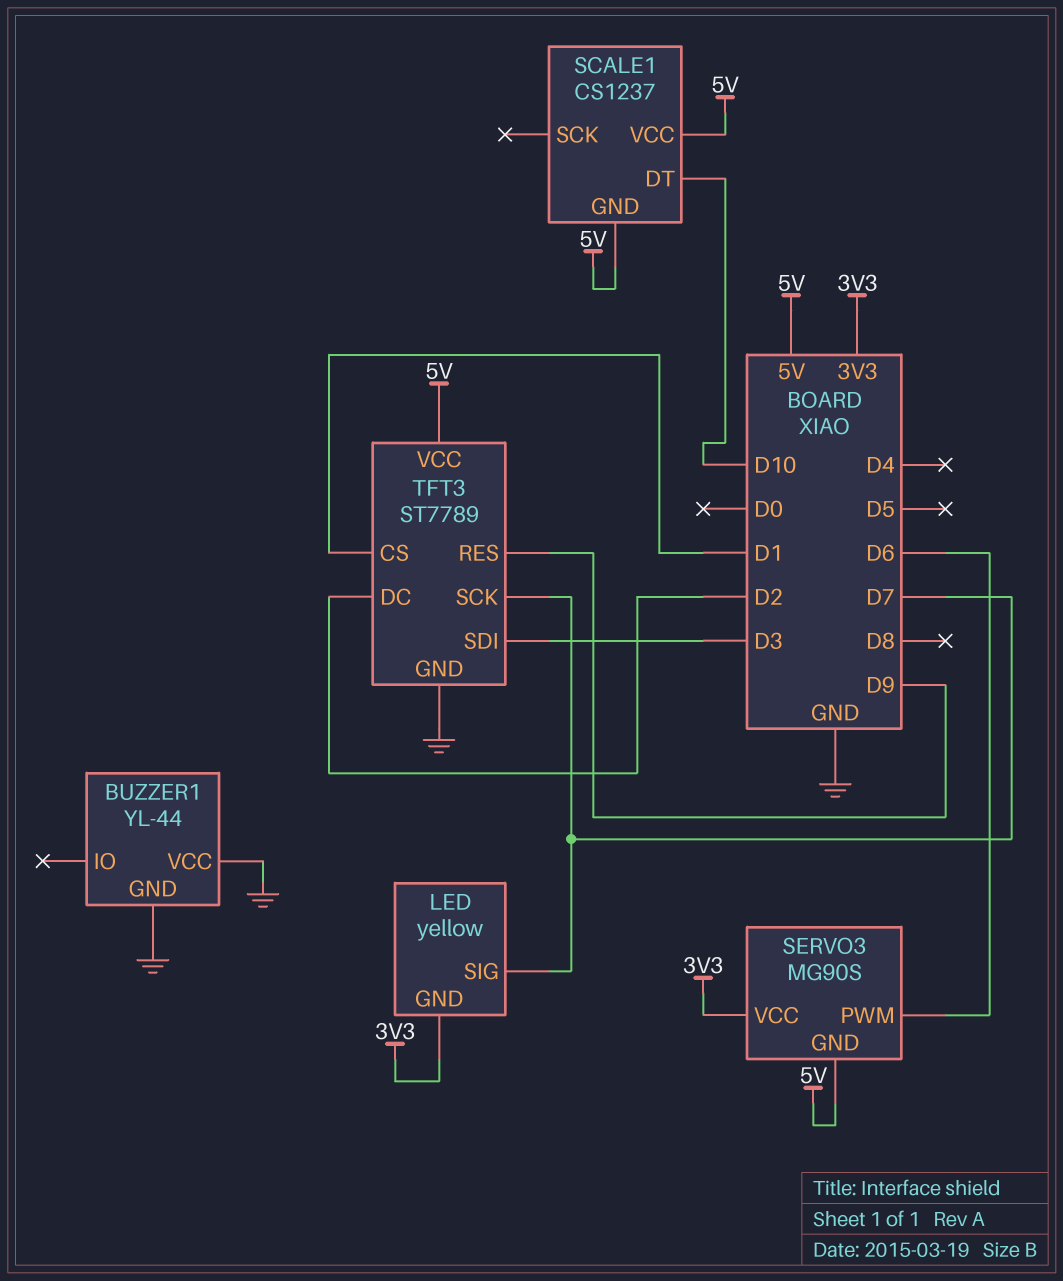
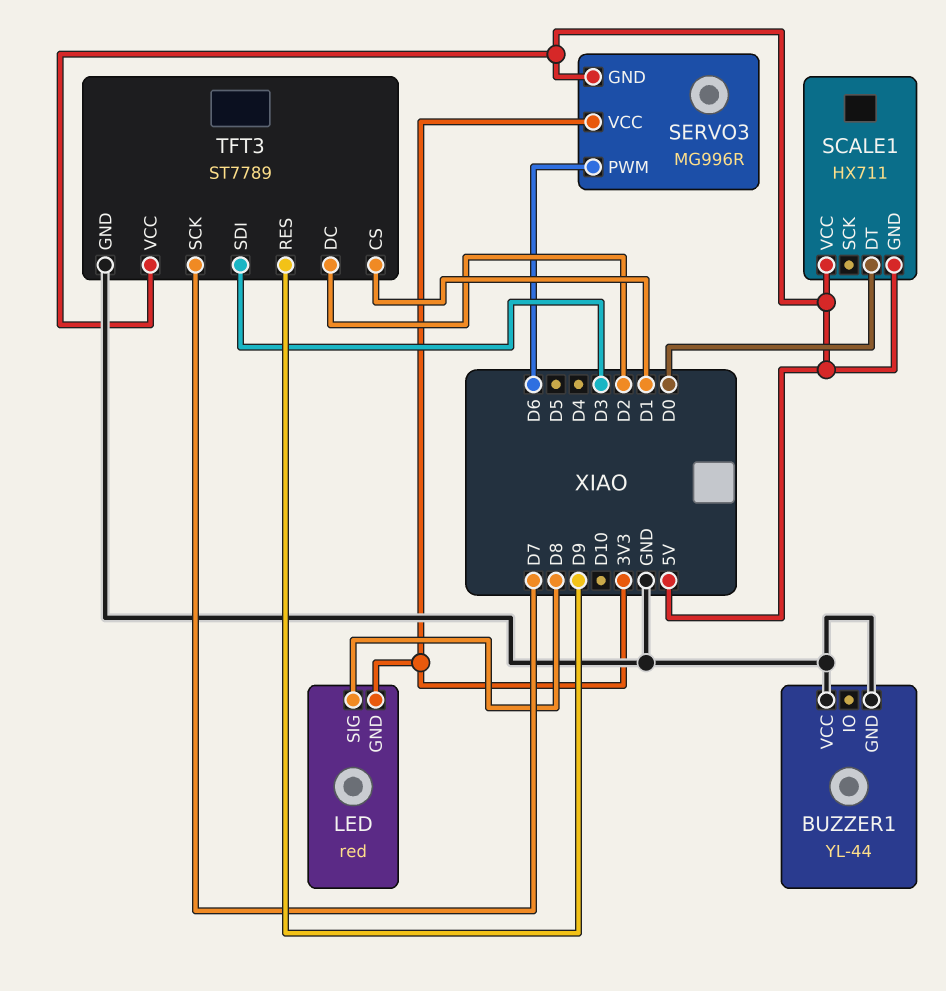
LED: yellow -> red
LED pin SIG: D7 -> D8
SCALE1: CS1237 -> HX711
SCALE1 pin DT: D10 -> D0
SERVO3: MG90S -> MG996R

